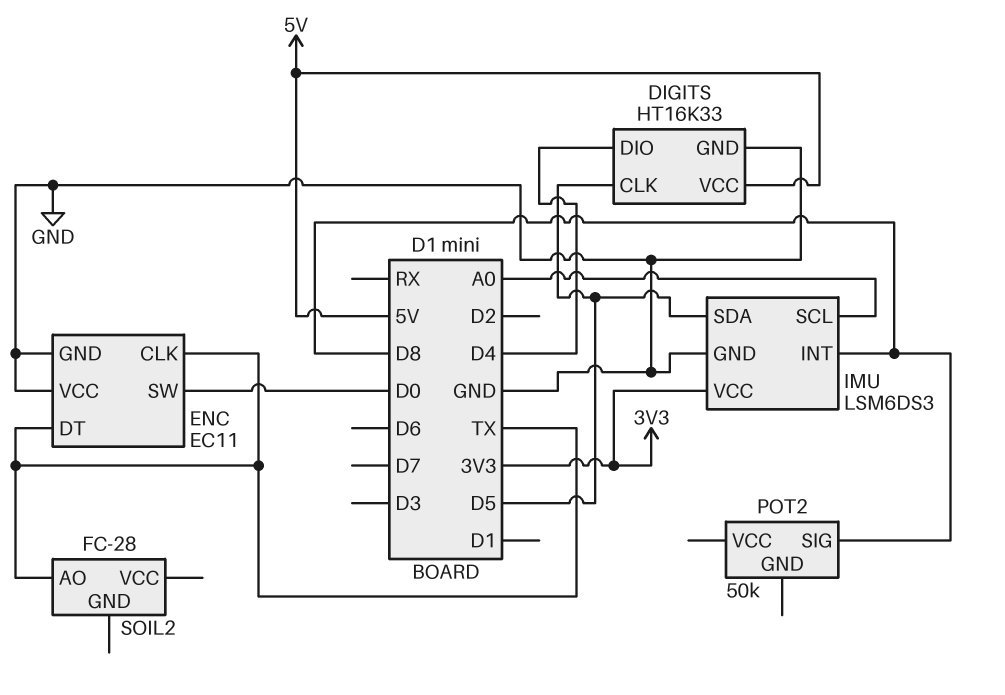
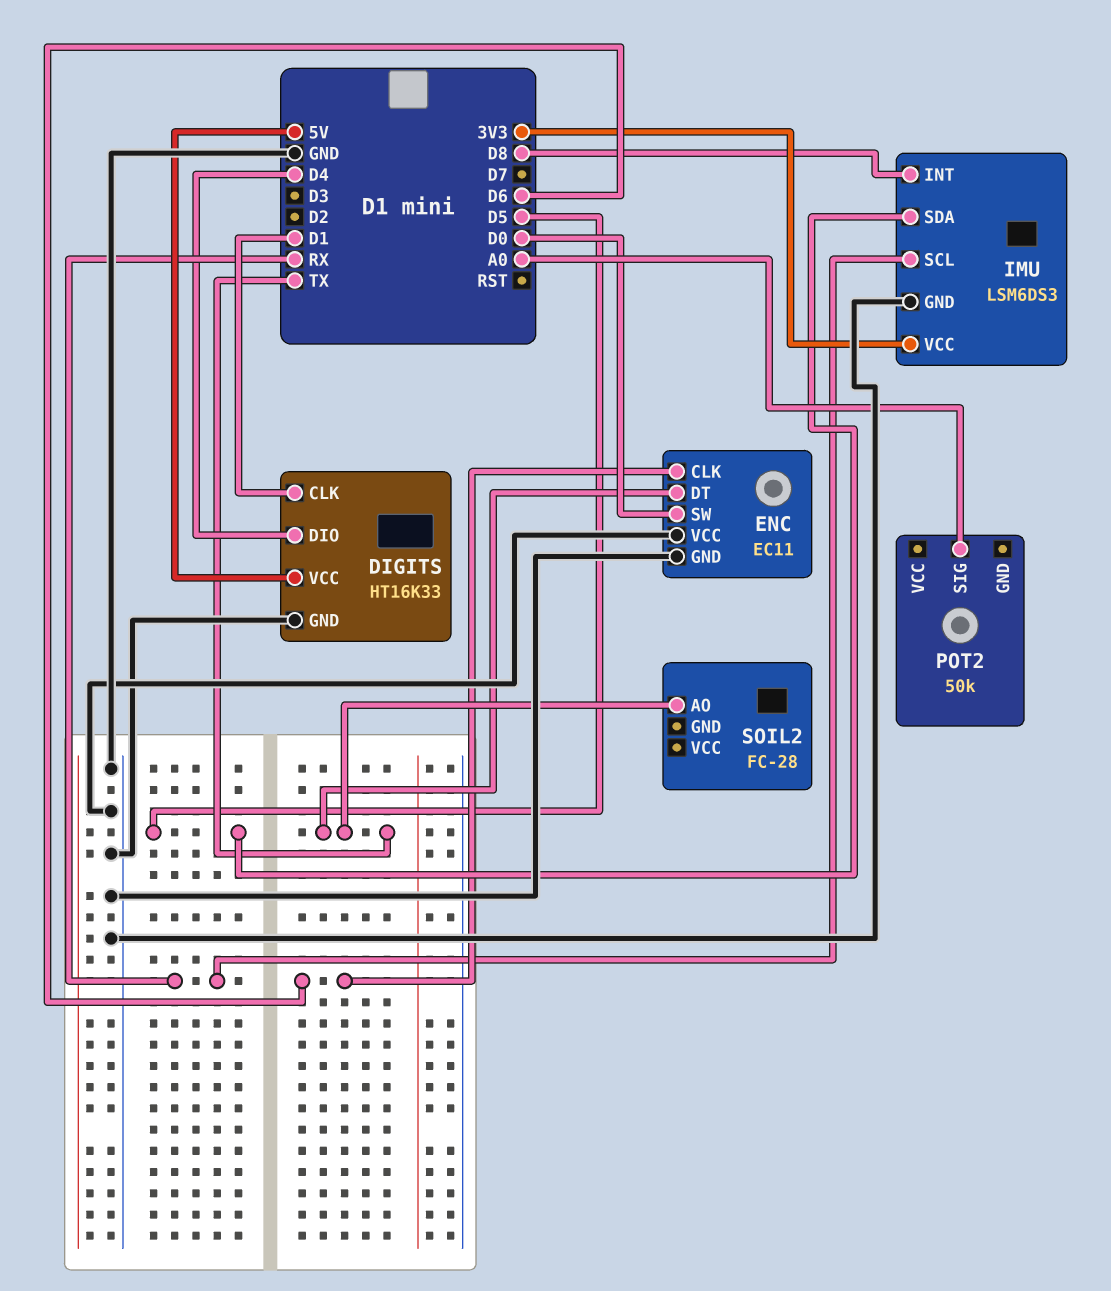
DIGITS pin CLK: D5 -> D1
ENC pin CLK: TX -> D6
IMU pin SCL: A0 -> RX
POT2 pin SIG: D8 -> A0

